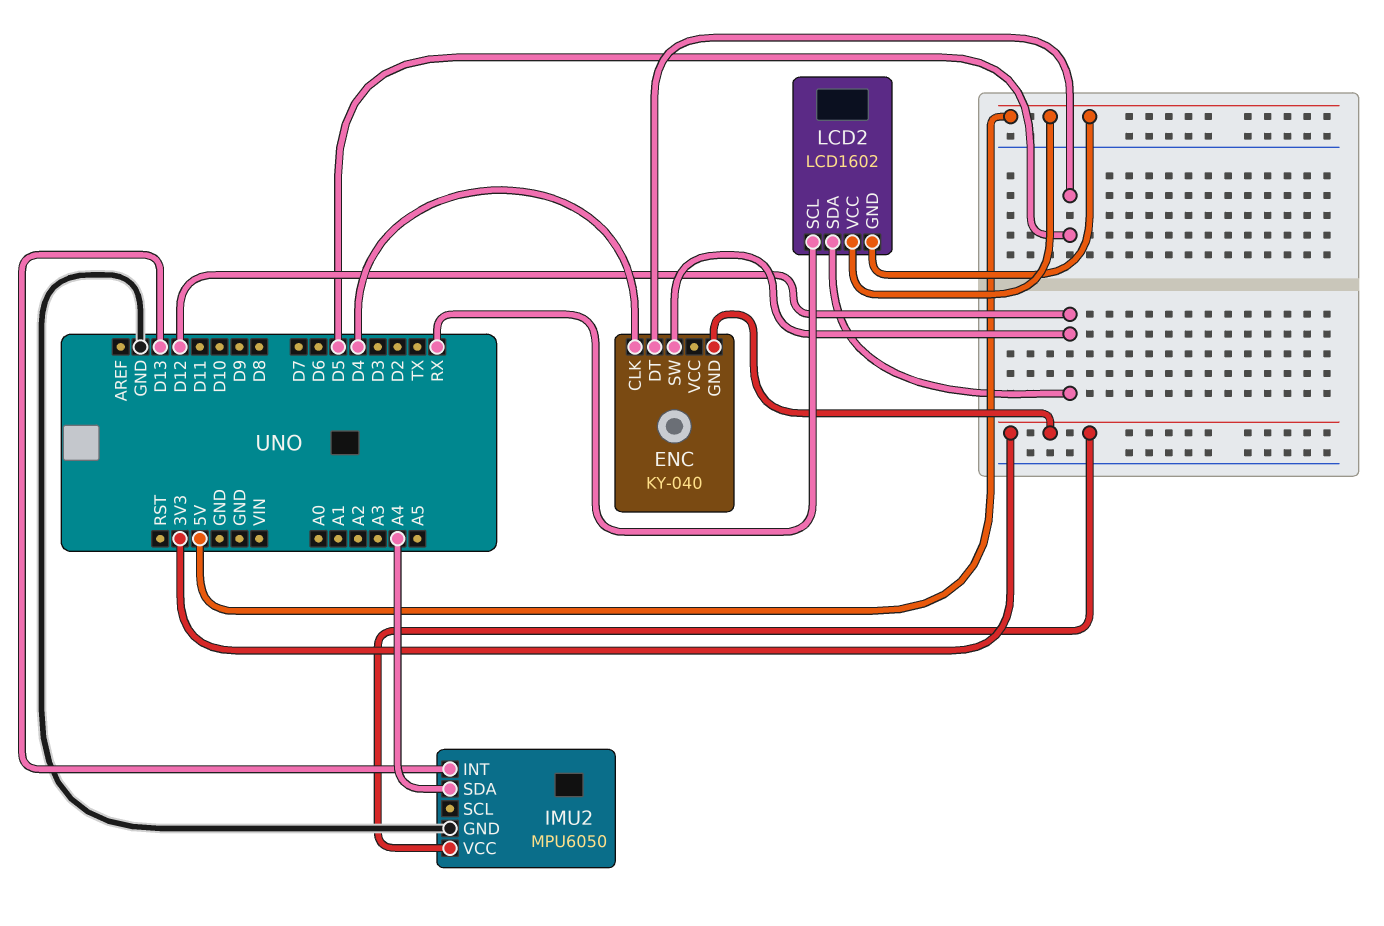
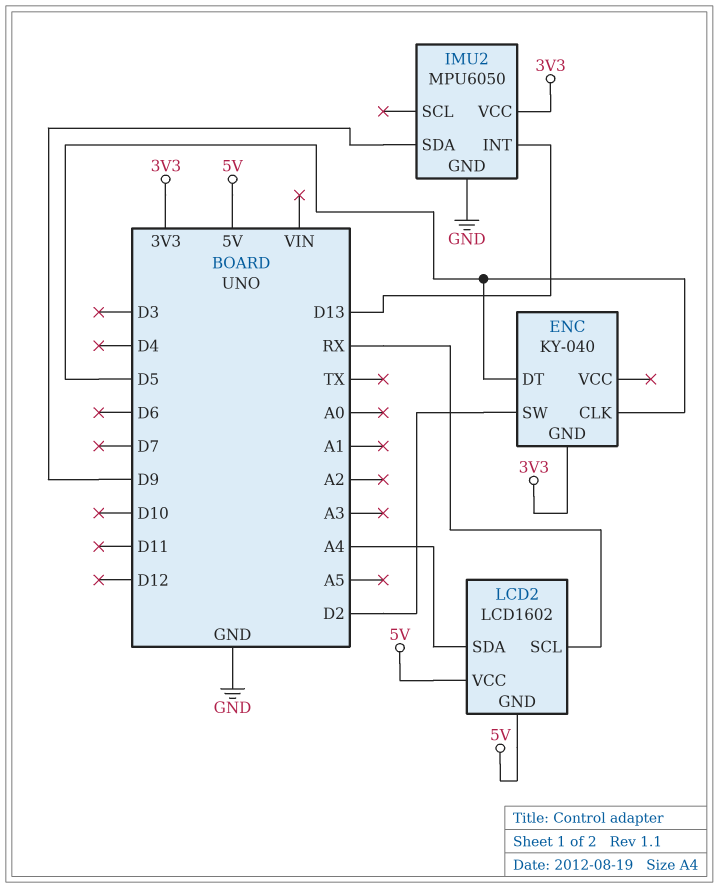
ENC pin CLK: D4 -> D5
ENC pin SW: D12 -> D2
IMU2 pin SDA: A4 -> D9
LCD2 pin SDA: D12 -> A4

